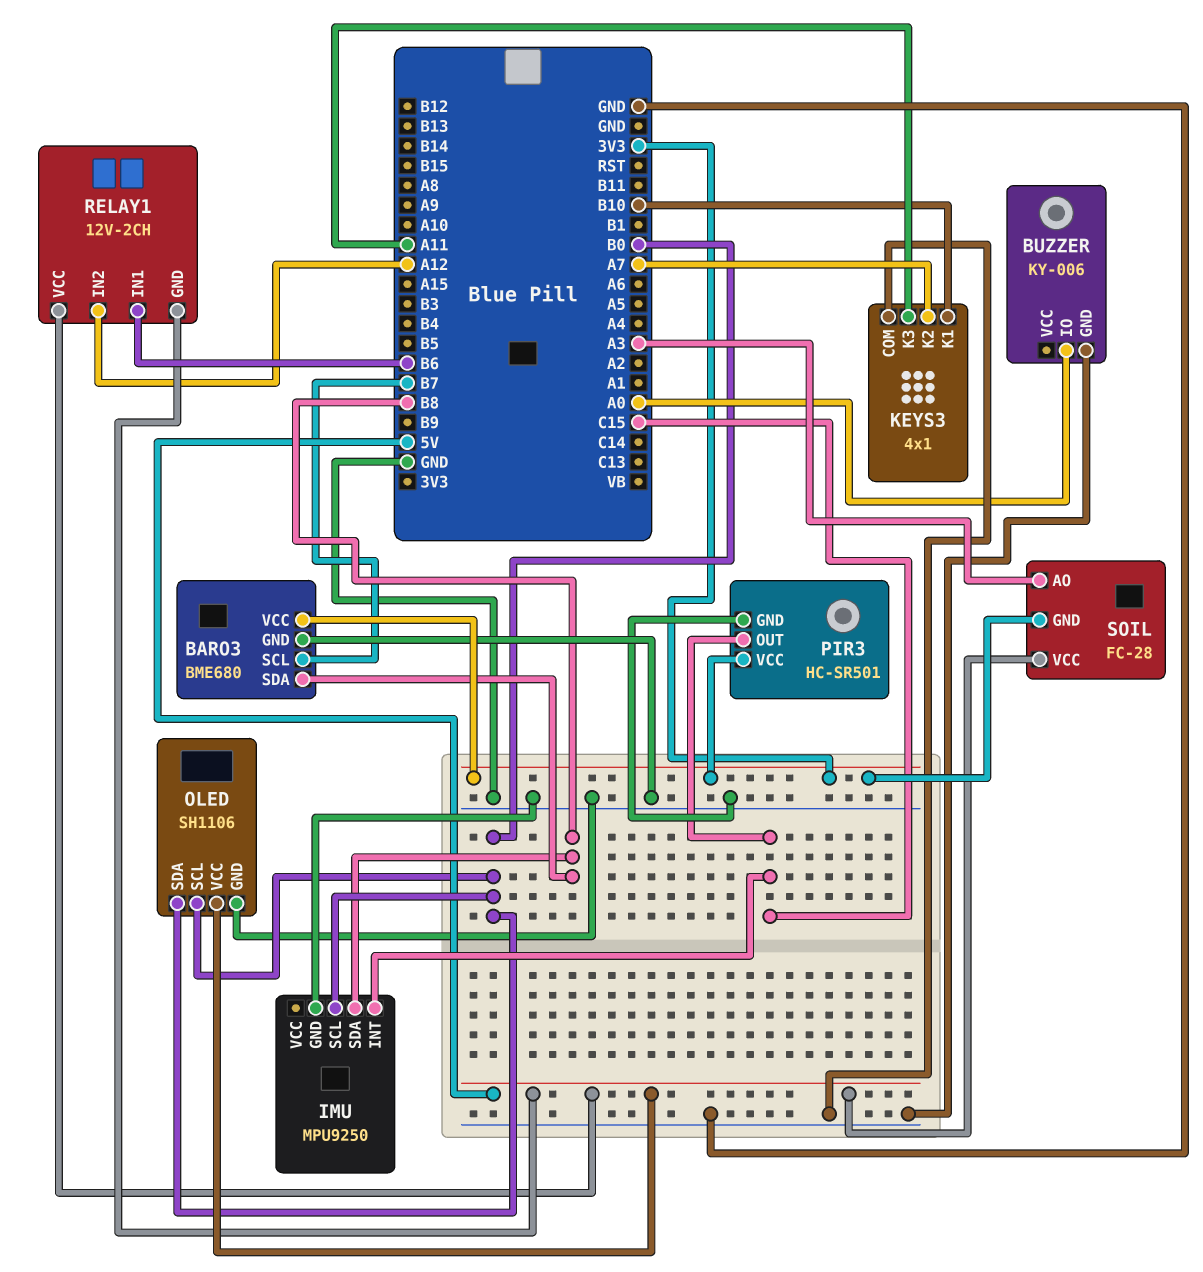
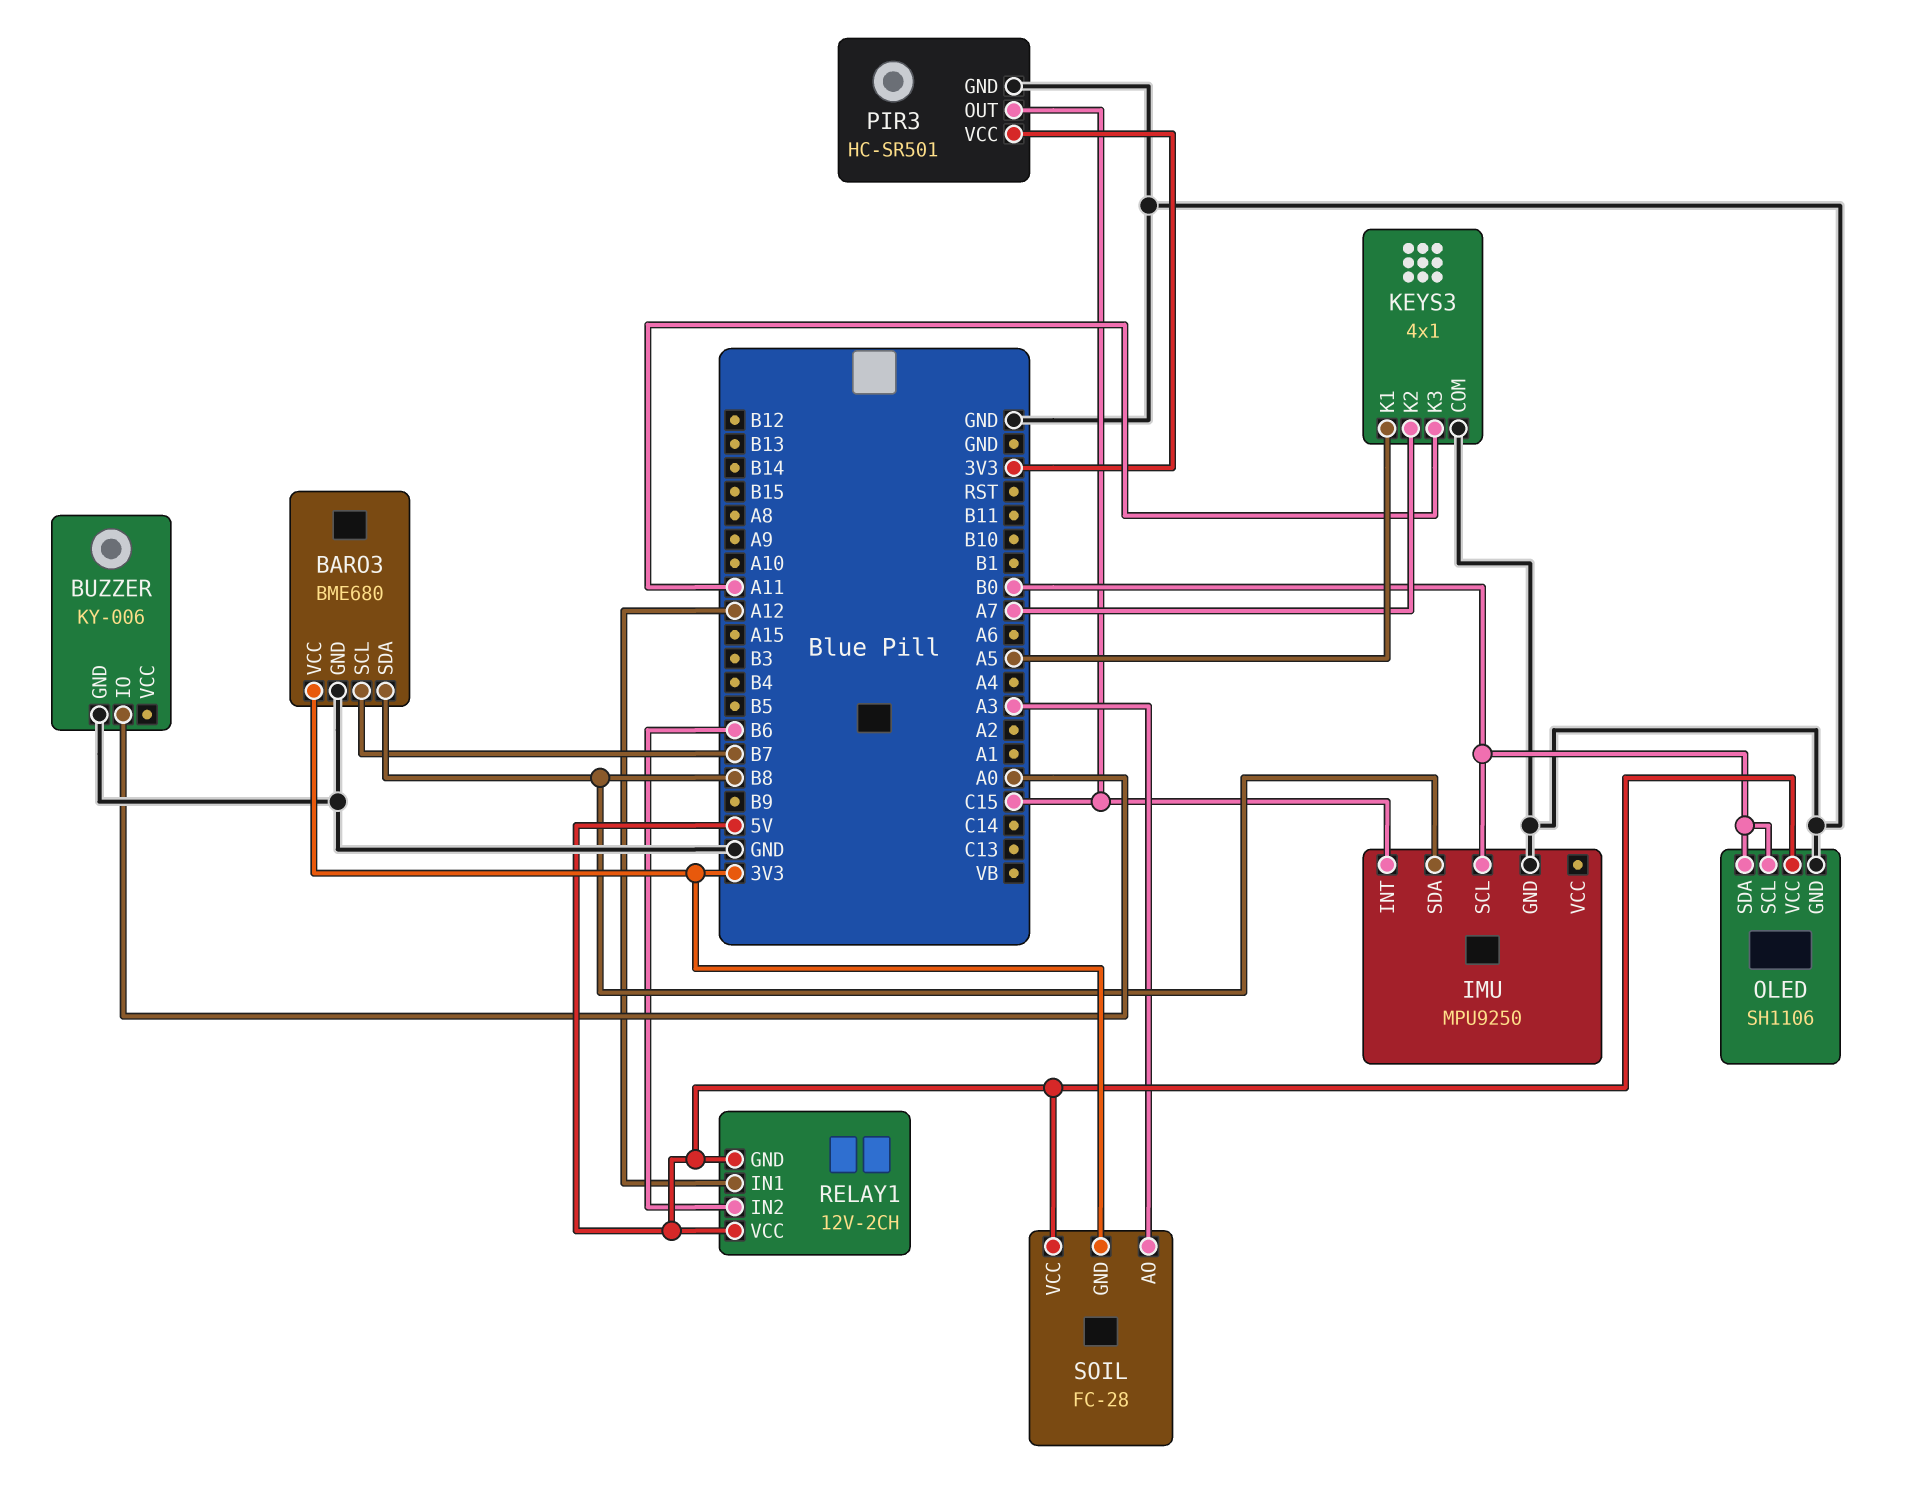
KEYS3 pin K1: B10 -> A5
RELAY1 pin IN1: B6 -> A12
RELAY1 pin IN2: A12 -> B6

